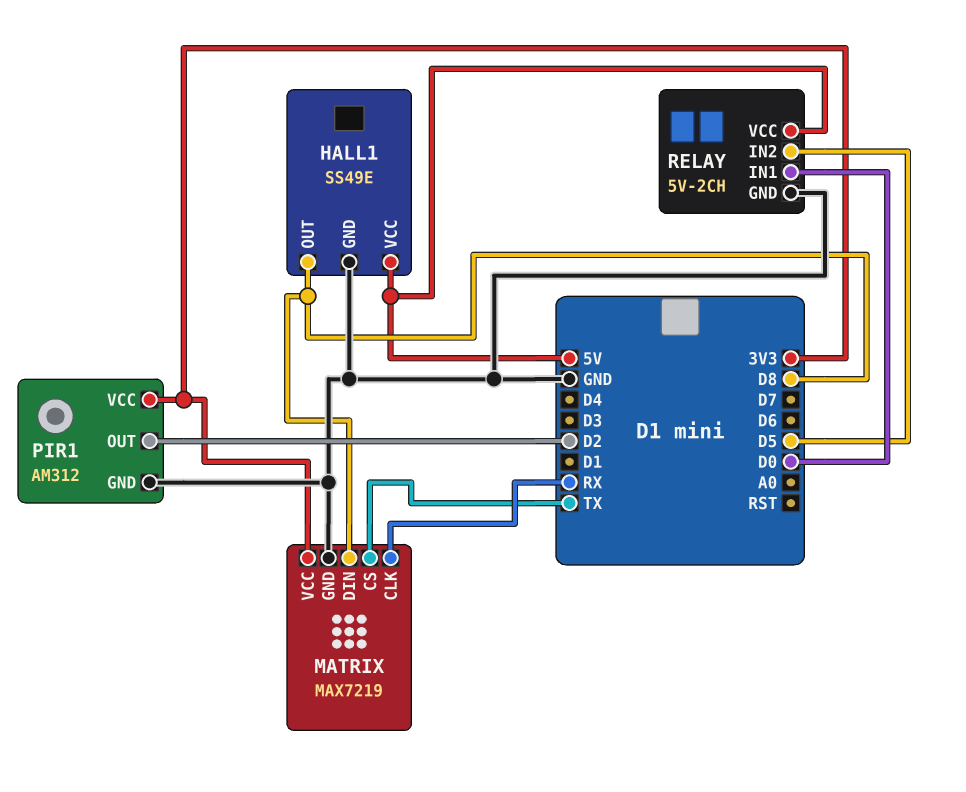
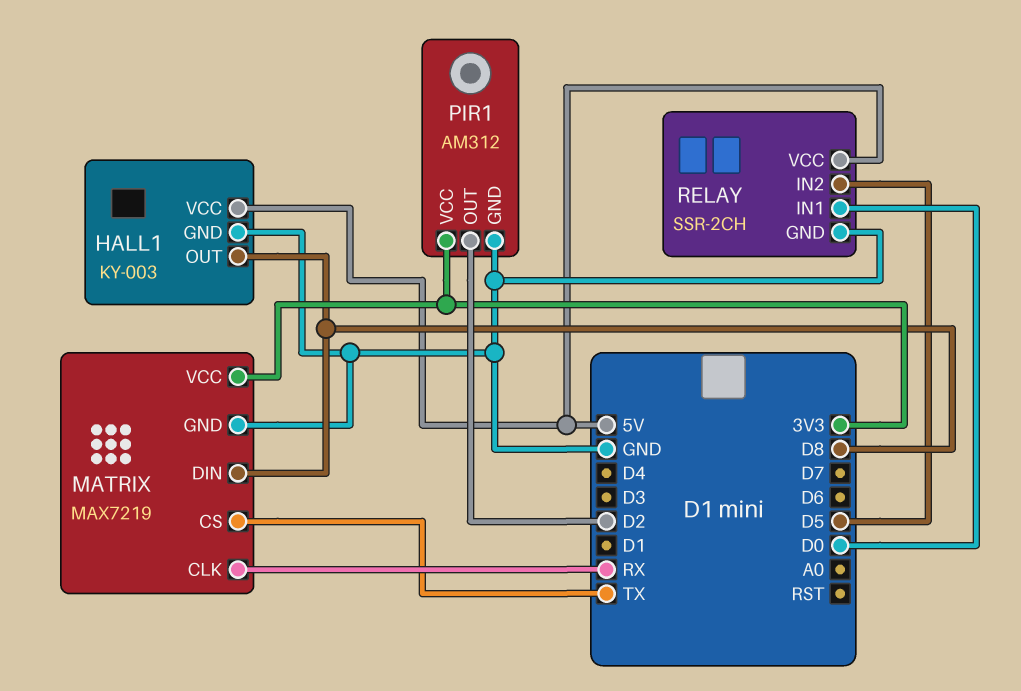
HALL1: SS49E -> KY-003
RELAY: 5V-2CH -> SSR-2CH

